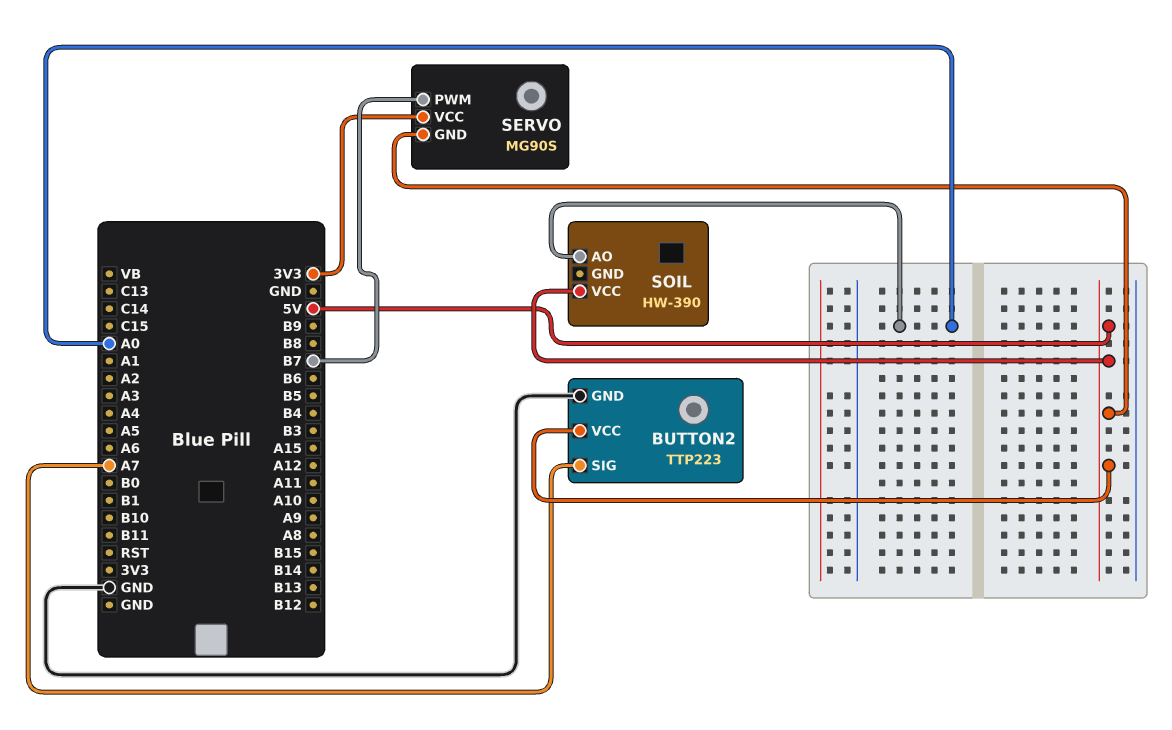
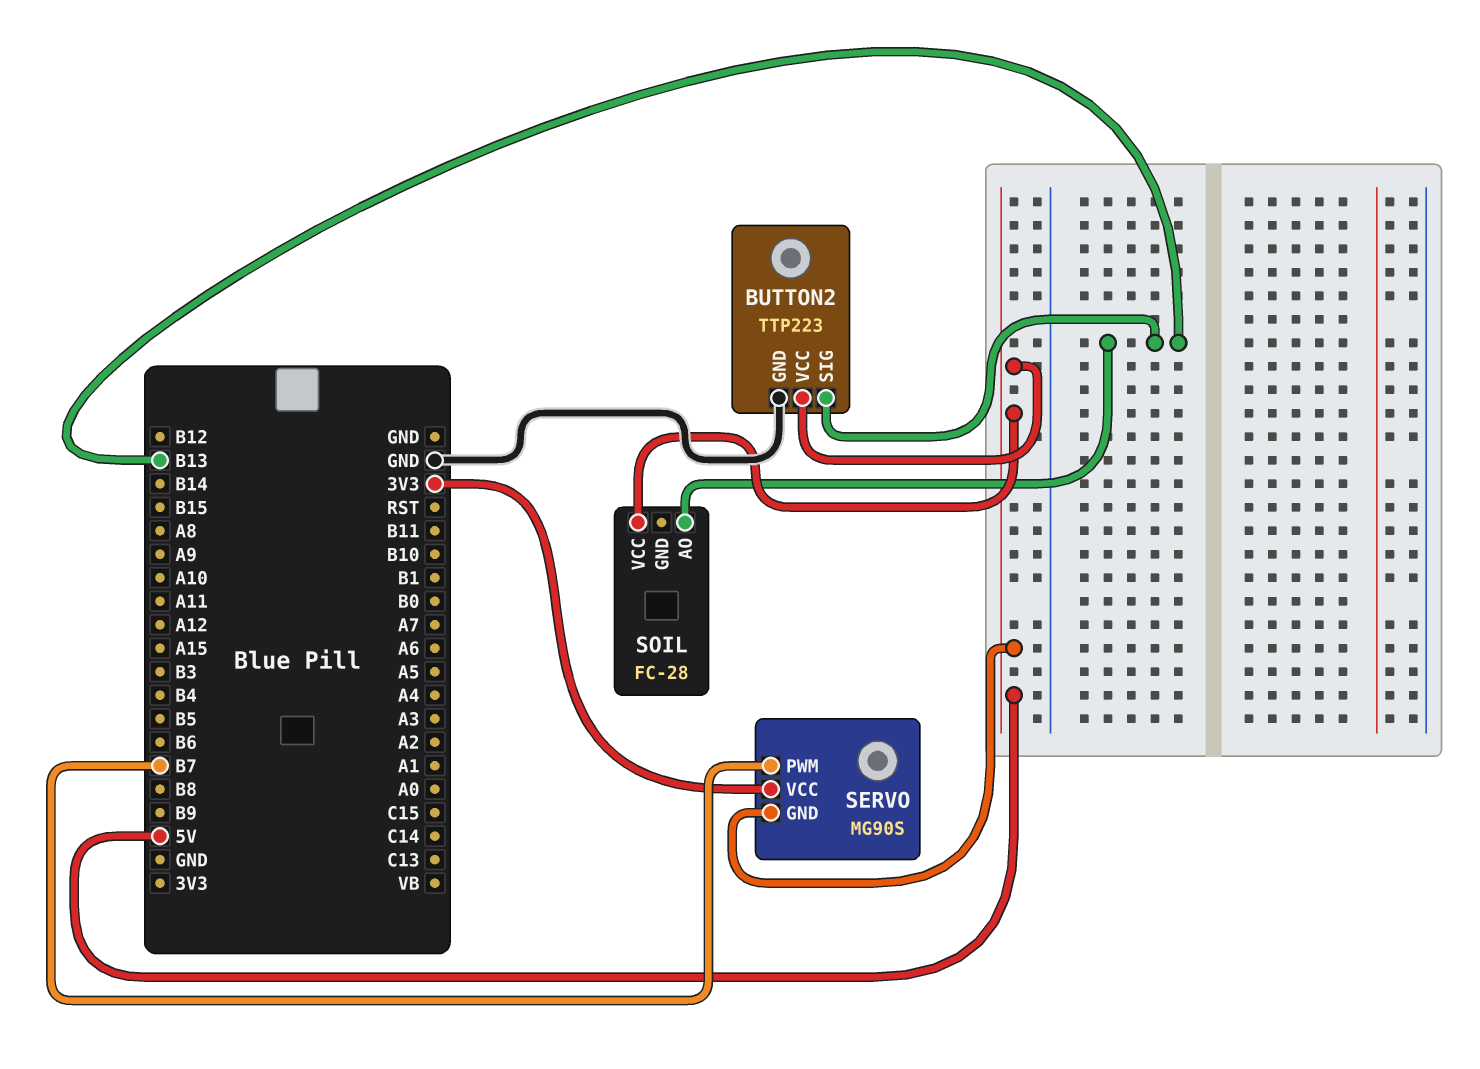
BUTTON2 pin SIG: A7 -> B13
SOIL: HW-390 -> FC-28
SOIL pin AO: A0 -> B13

